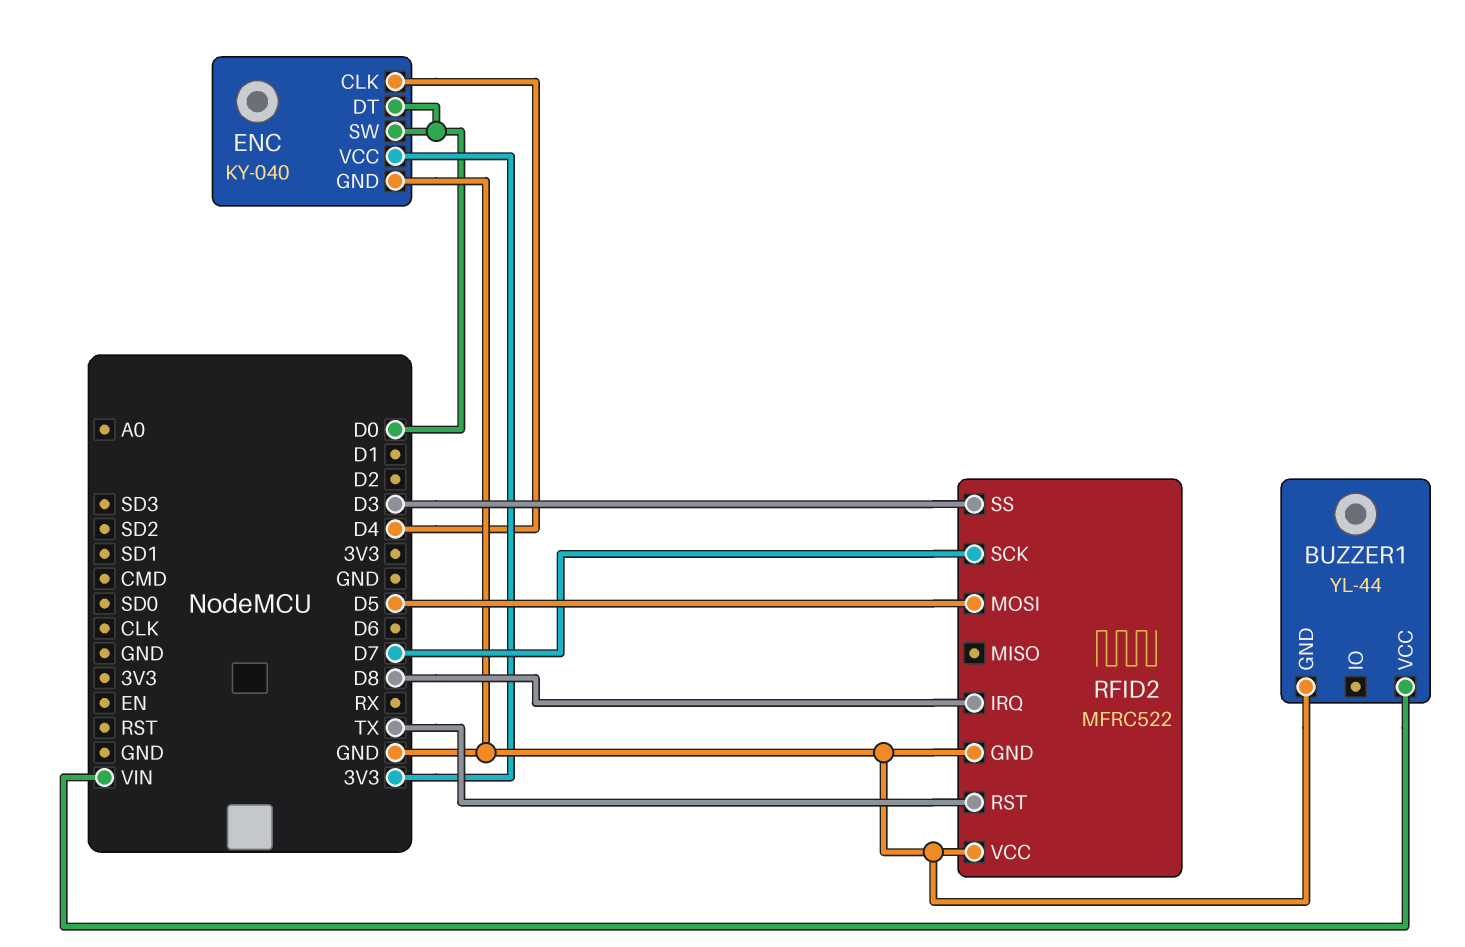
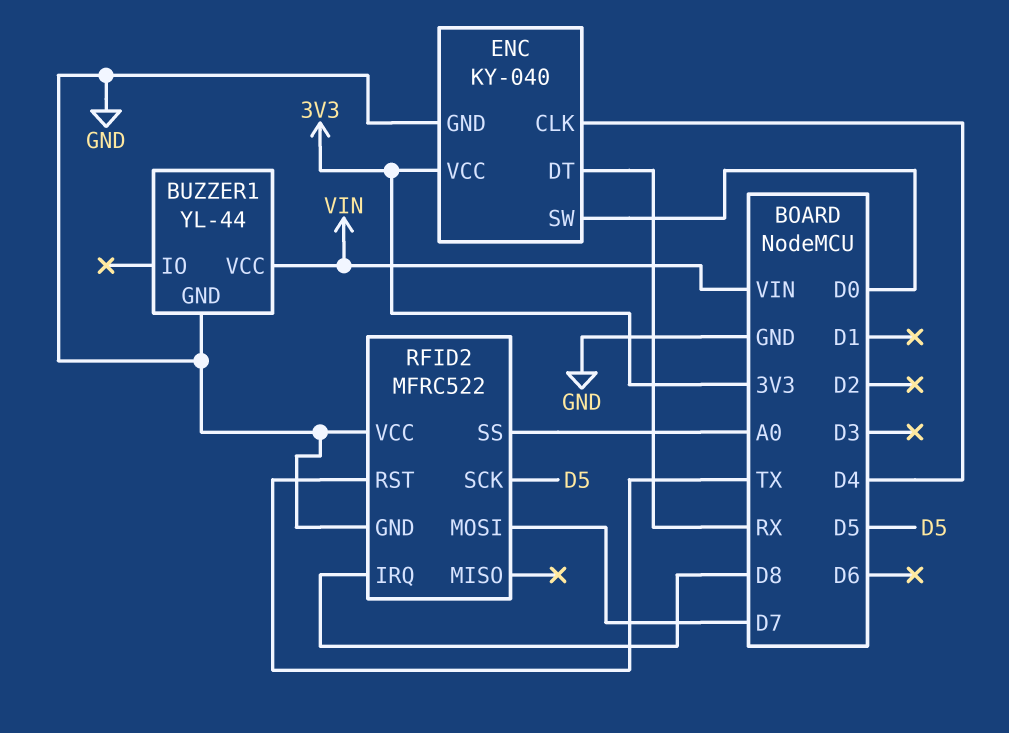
ENC pin DT: D0 -> RX
RFID2 pin MOSI: D5 -> D7
RFID2 pin SCK: D7 -> D5
RFID2 pin SS: D3 -> A0

